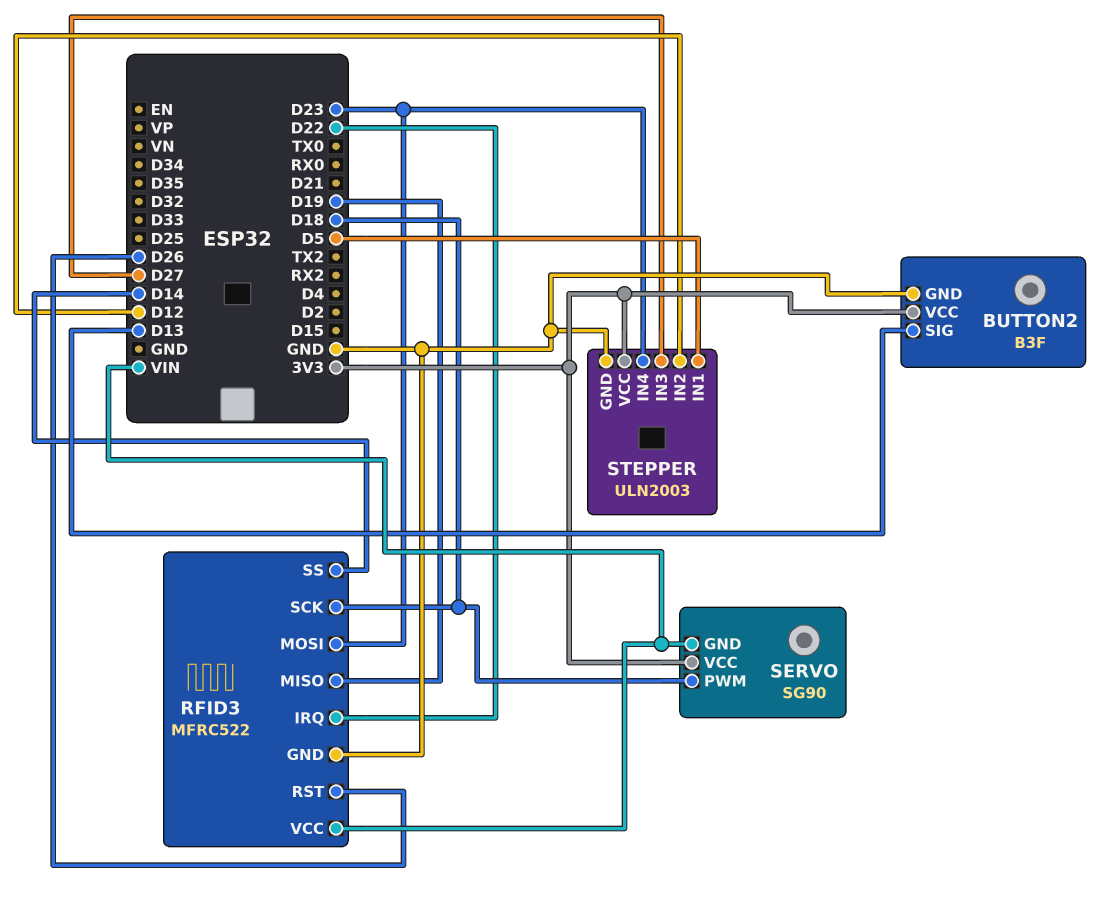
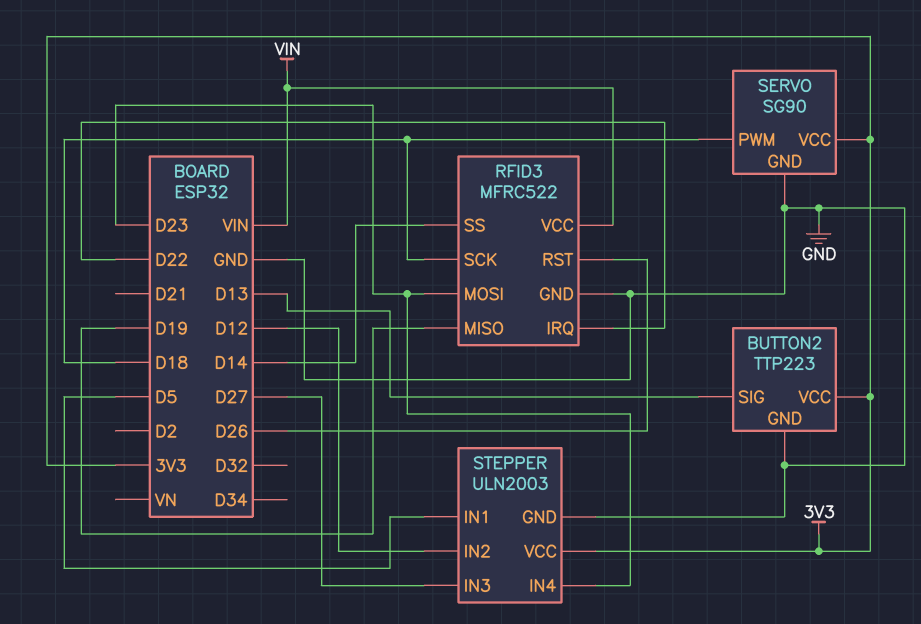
BUTTON2: B3F -> TTP223
SERVO pin GND: VIN -> GND

